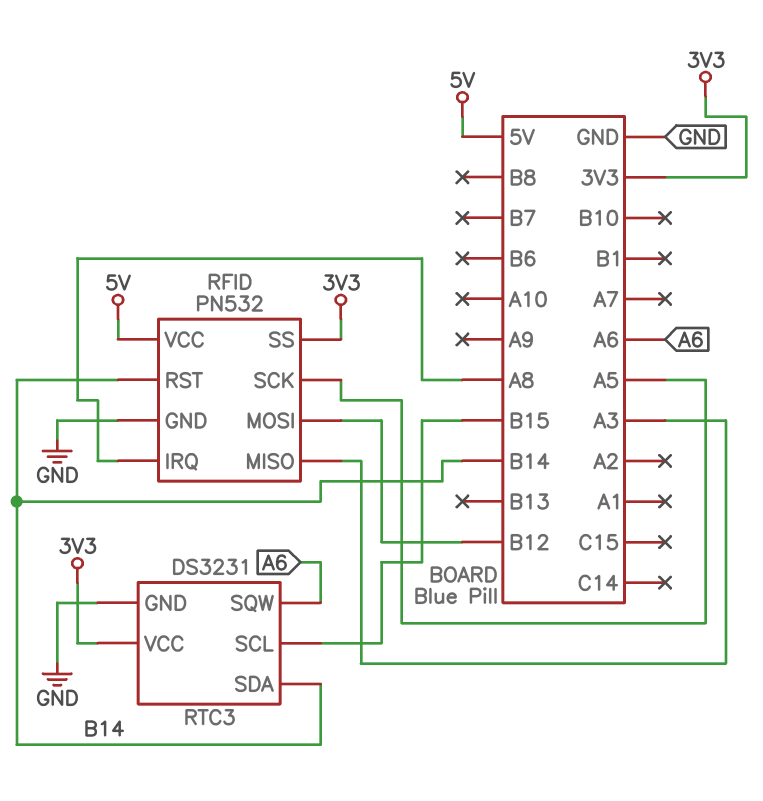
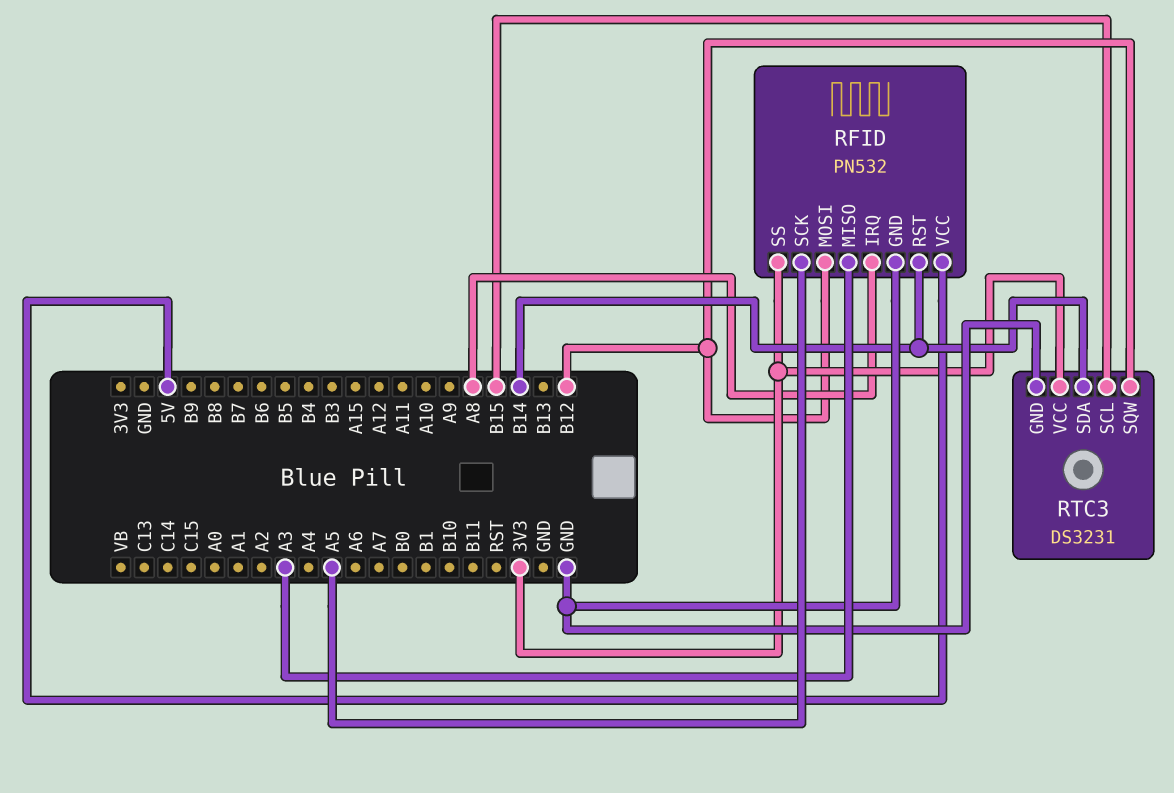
RTC3 pin SQW: A6 -> B12

